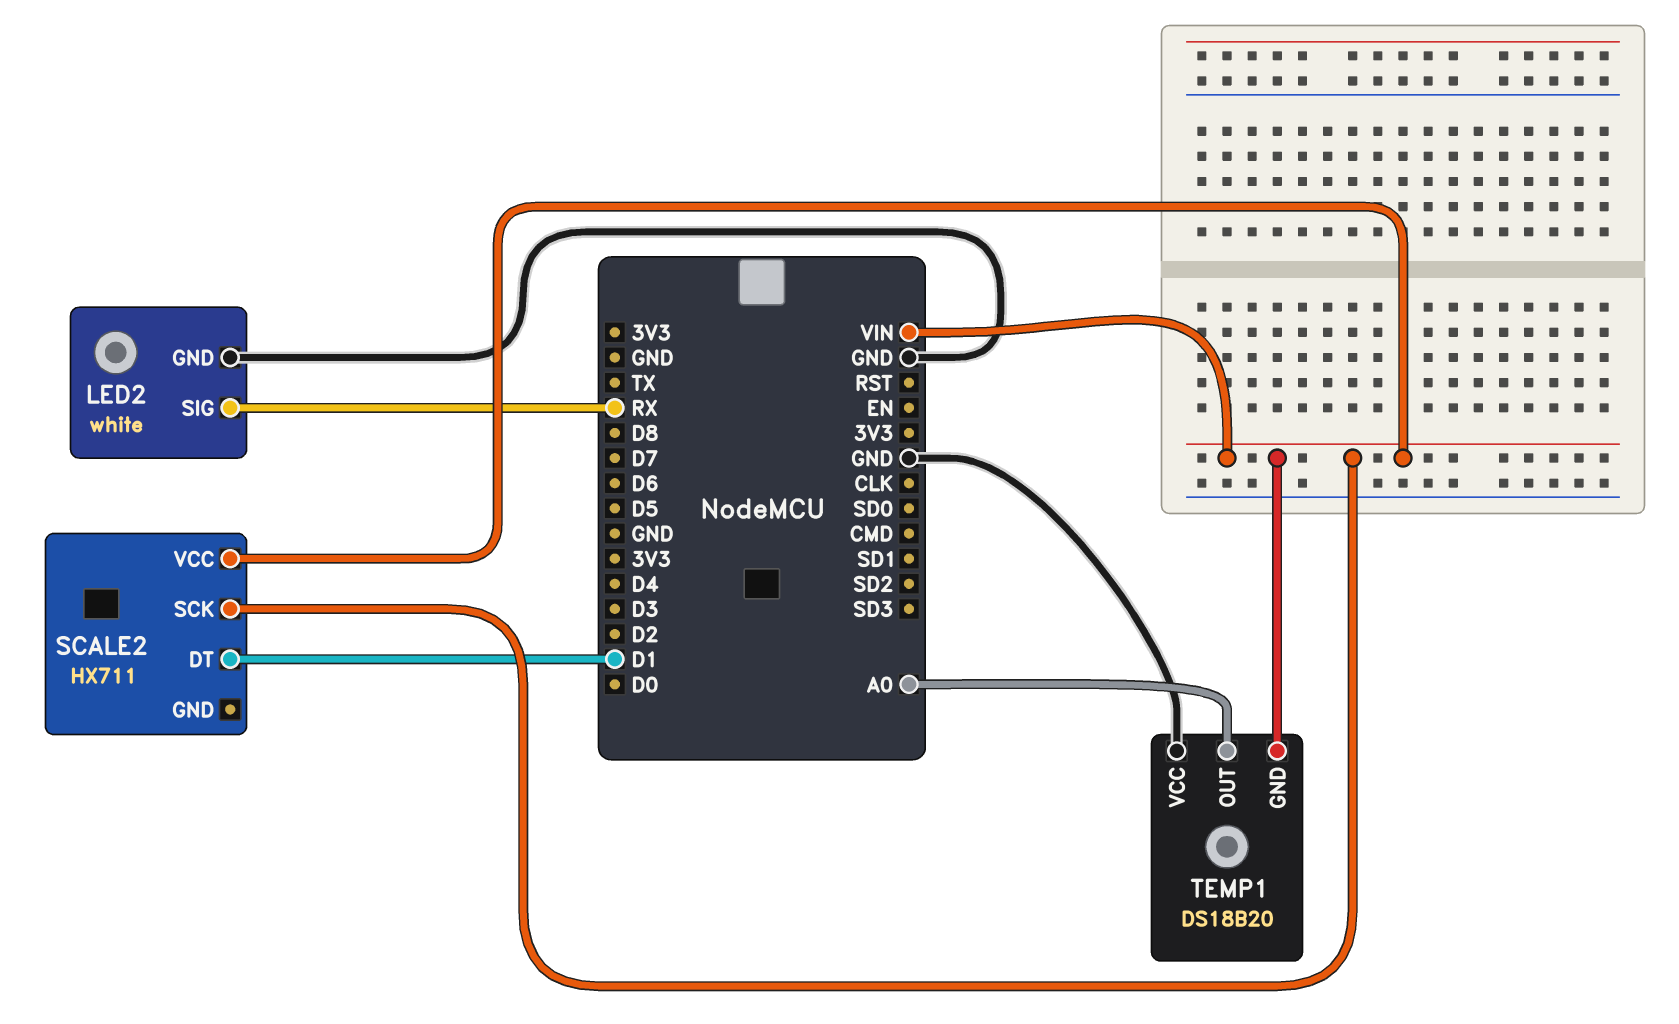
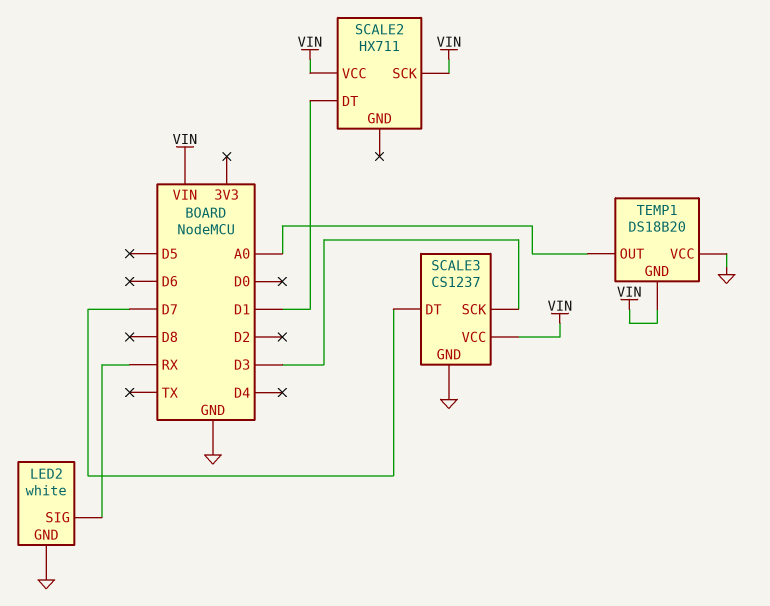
SCALE3: none -> CS1237
SCALE3 pin DT: none -> D7
SCALE3 pin GND: none -> GND
SCALE3 pin SCK: none -> D3
SCALE3 pin VCC: none -> VIN

